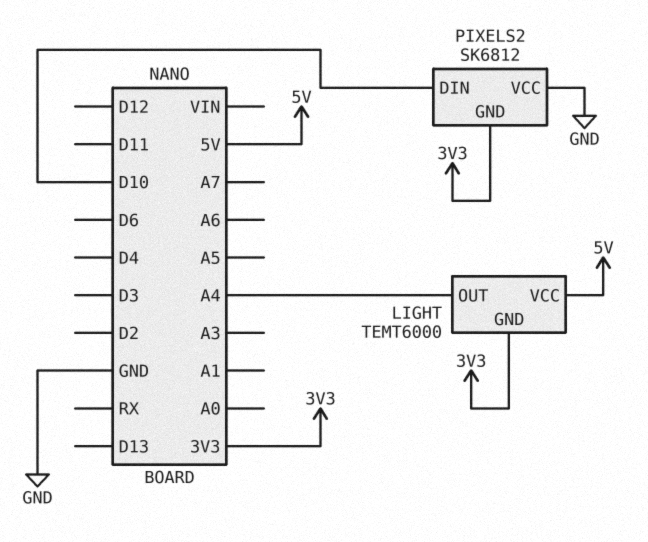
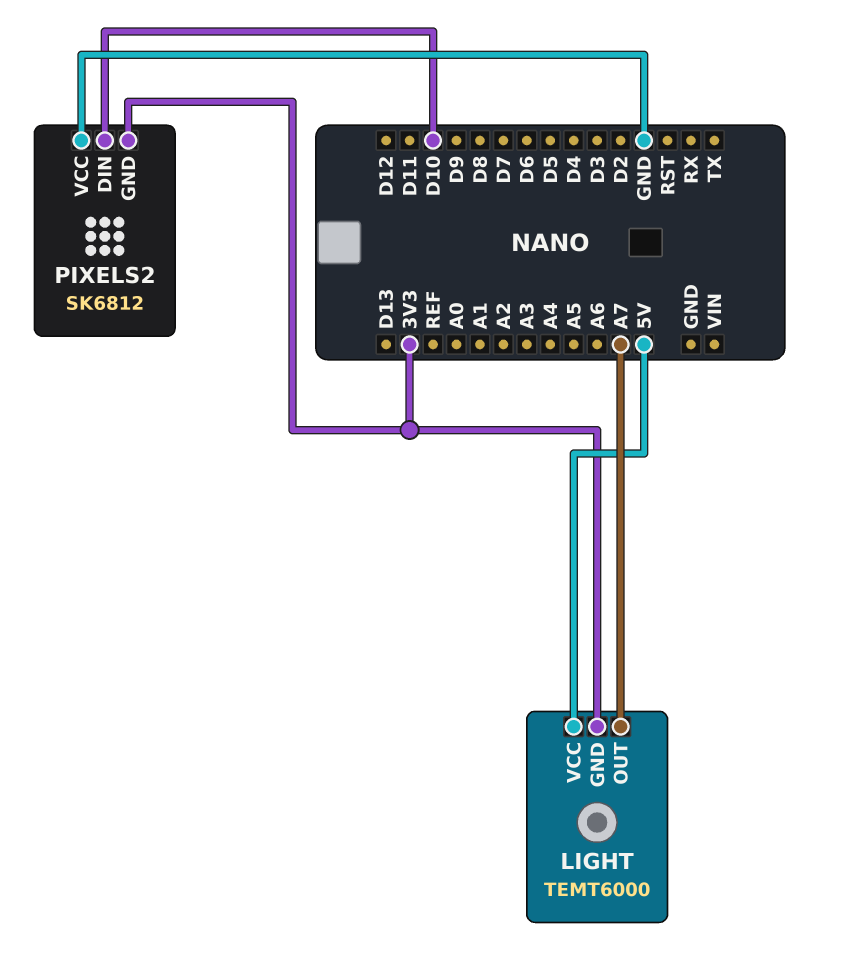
LIGHT pin OUT: A4 -> A7

